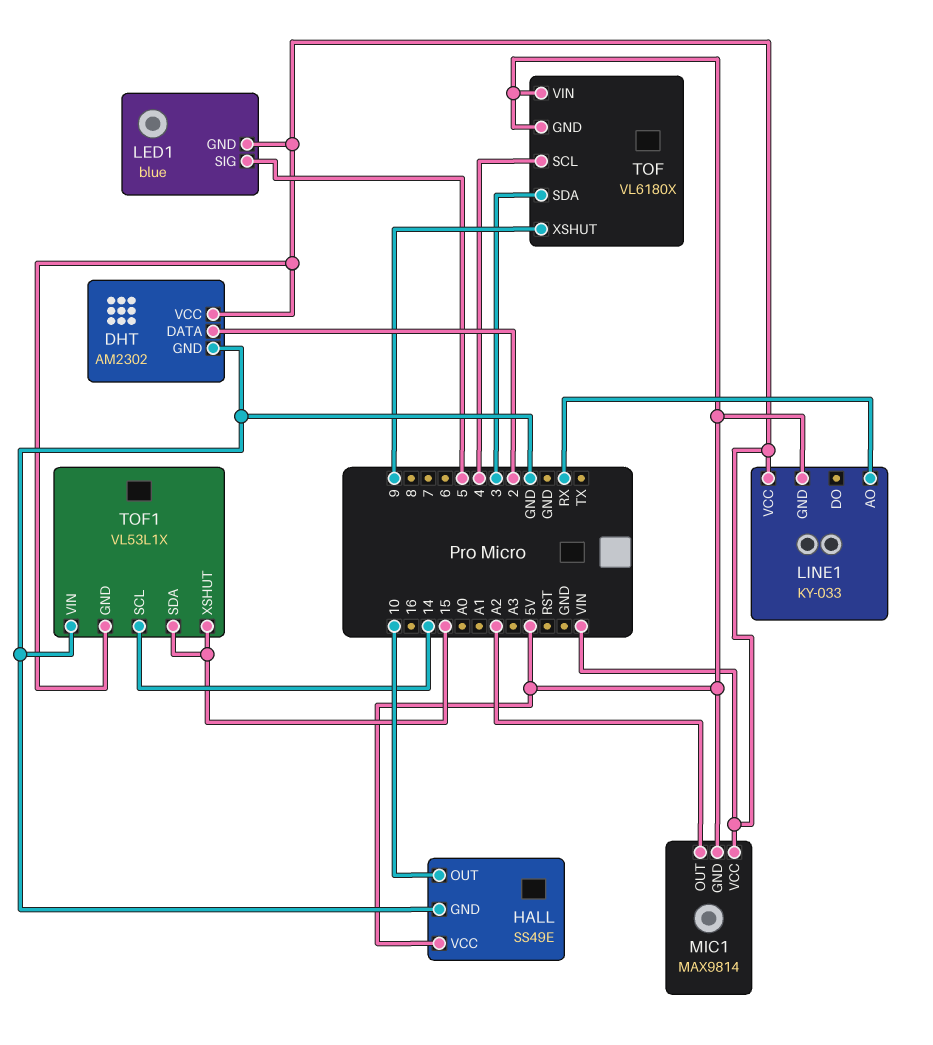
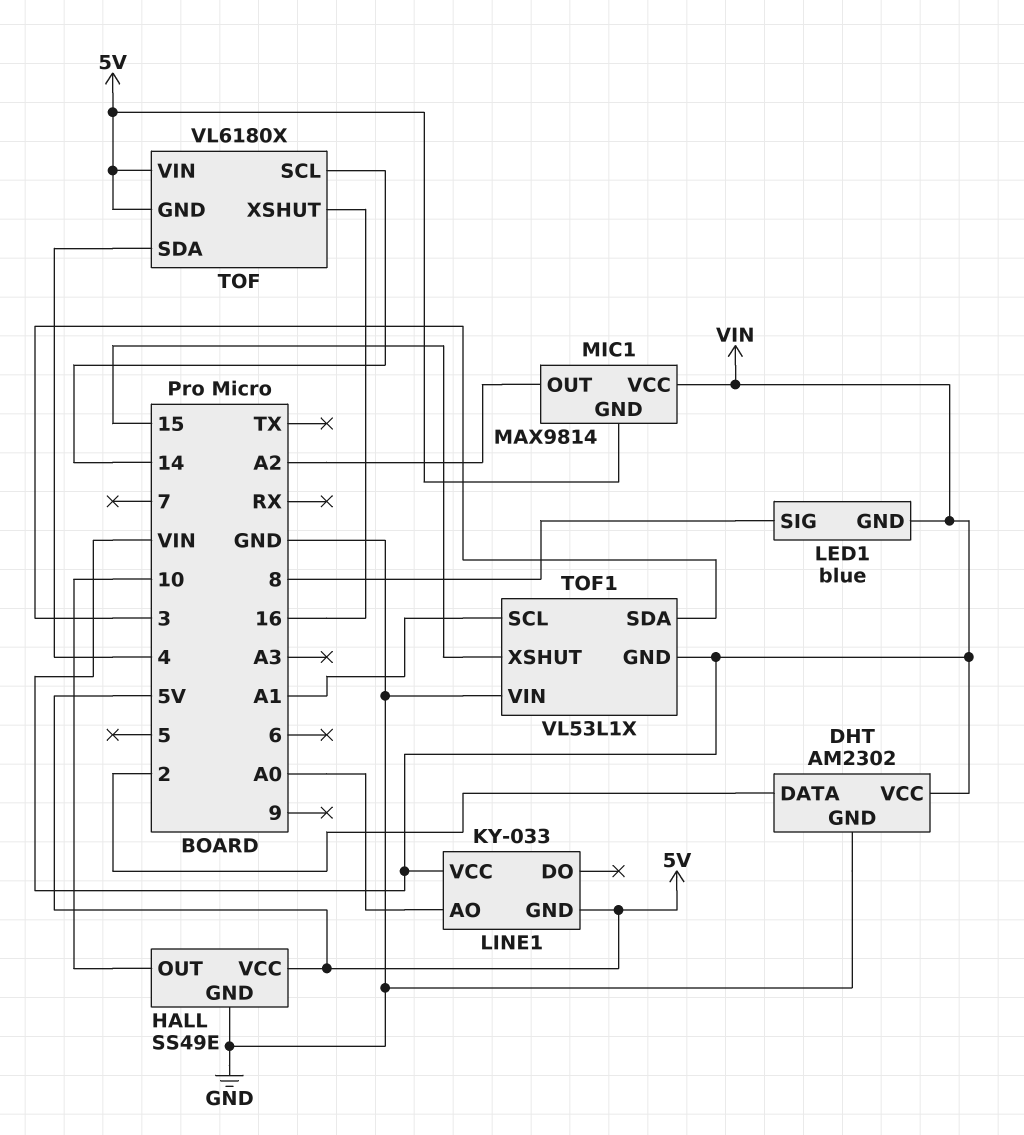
LED1 pin SIG: 5 -> 8
LINE1 pin AO: RX -> A0
TOF pin SCL: 4 -> 14
TOF pin SDA: 3 -> 4
TOF pin XSHUT: 9 -> 16
TOF1 pin SCL: 14 -> A1
TOF1 pin SDA: 15 -> 3

